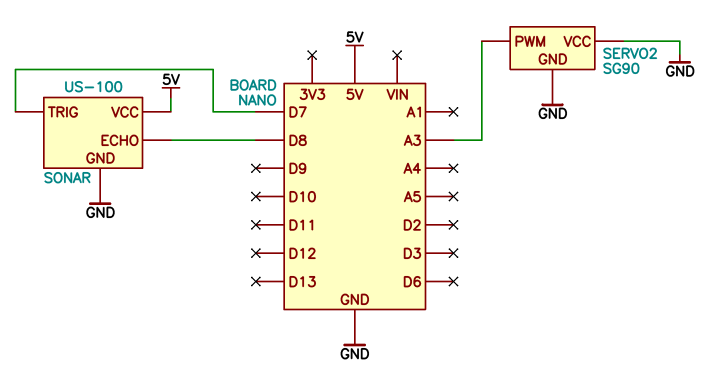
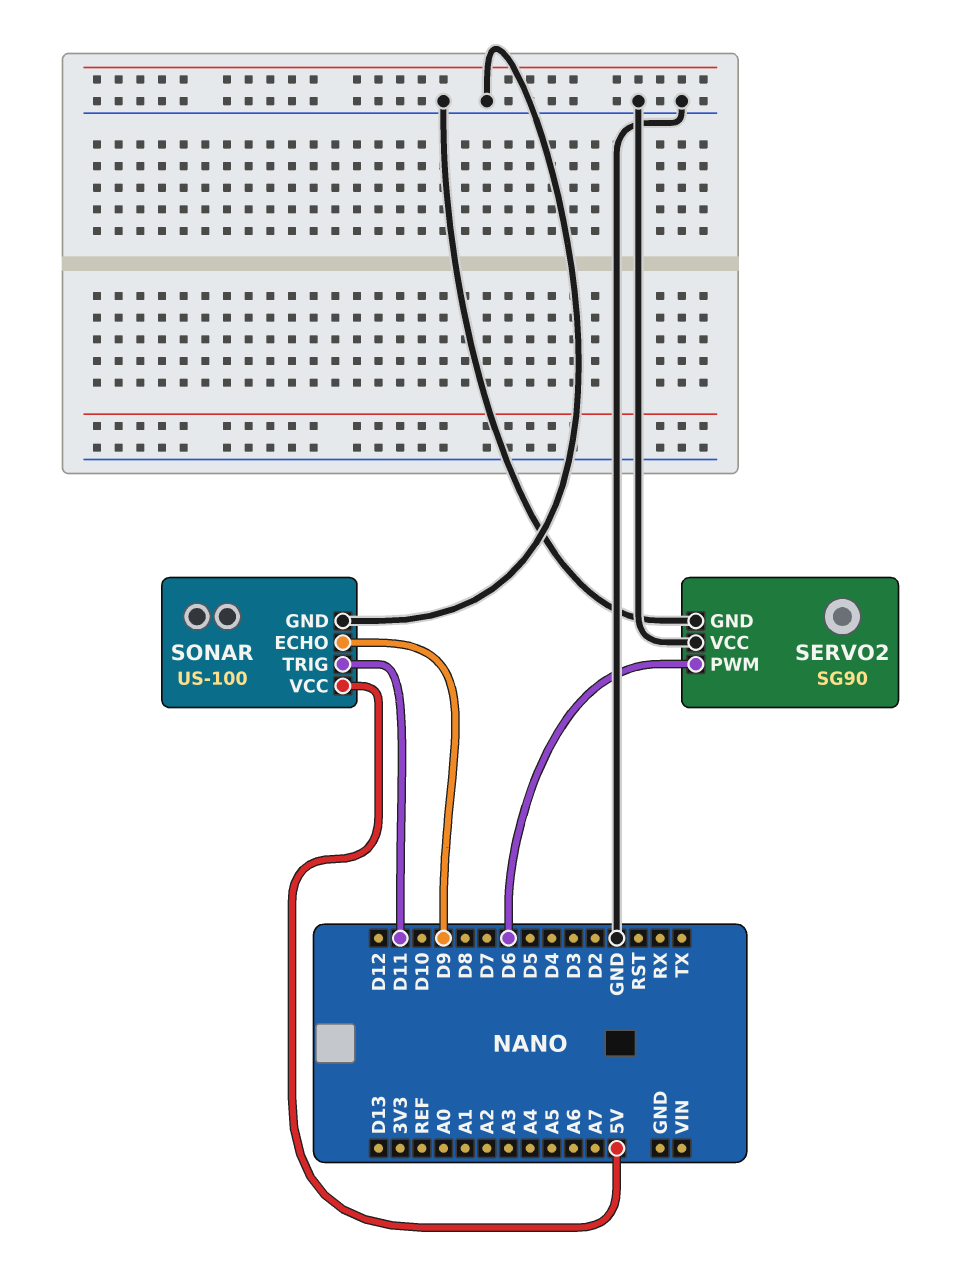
SERVO2 pin PWM: A3 -> D6
SONAR pin ECHO: D8 -> D9
SONAR pin TRIG: D7 -> D11

